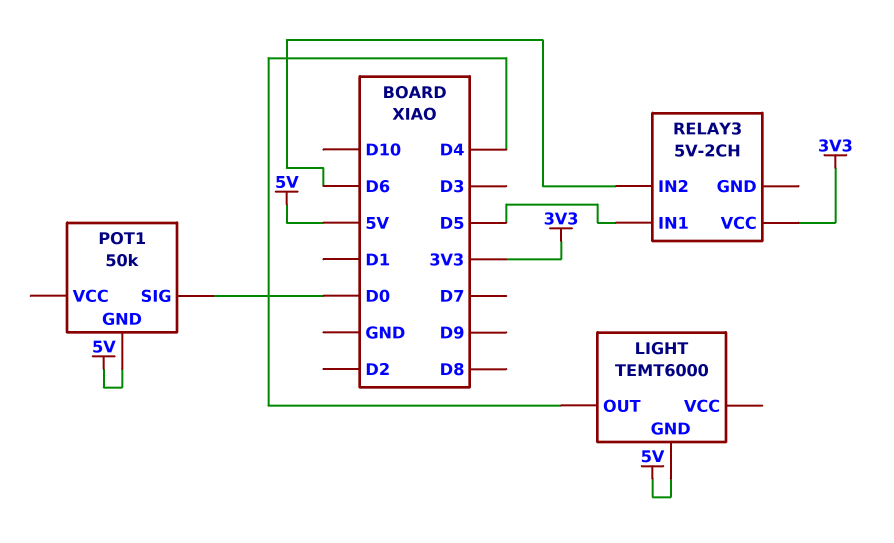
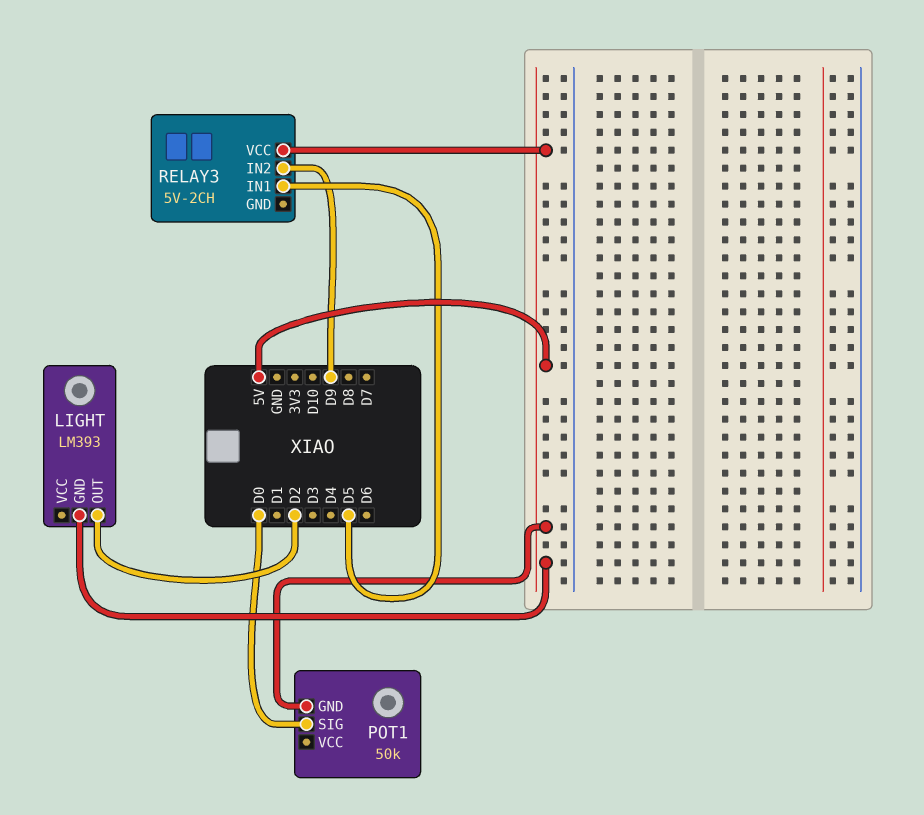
LIGHT: TEMT6000 -> LM393
LIGHT pin OUT: D4 -> D2
RELAY3 pin IN2: D6 -> D9
RELAY3 pin VCC: 3V3 -> 5V

